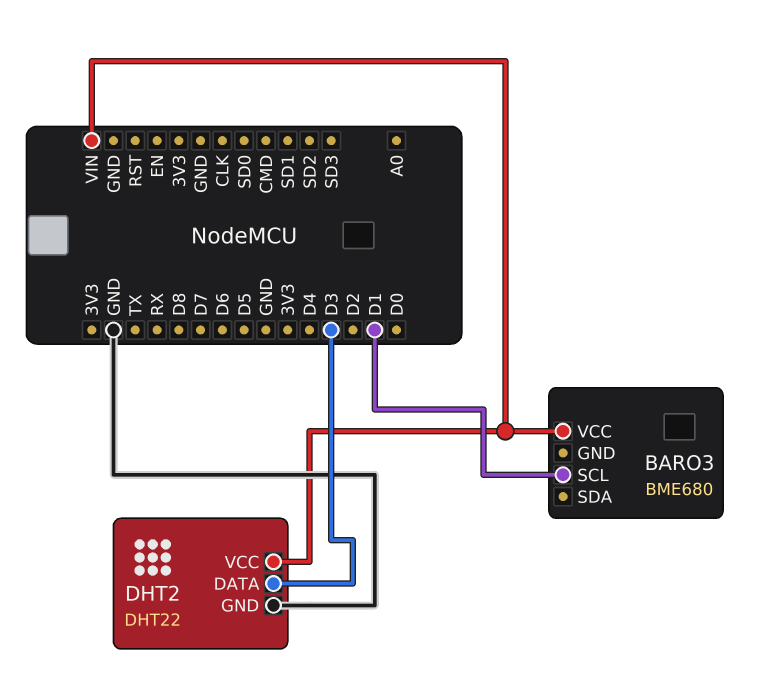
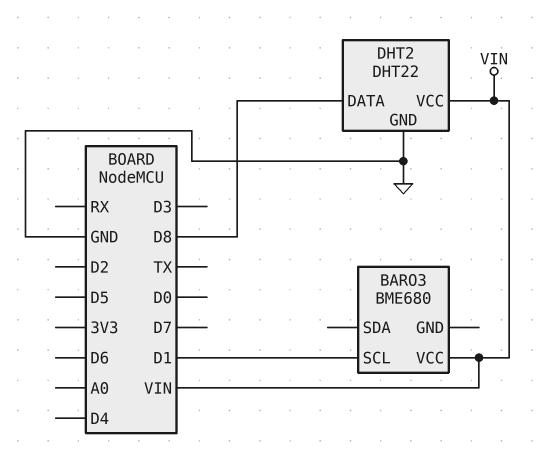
DHT2 pin DATA: D3 -> D8

